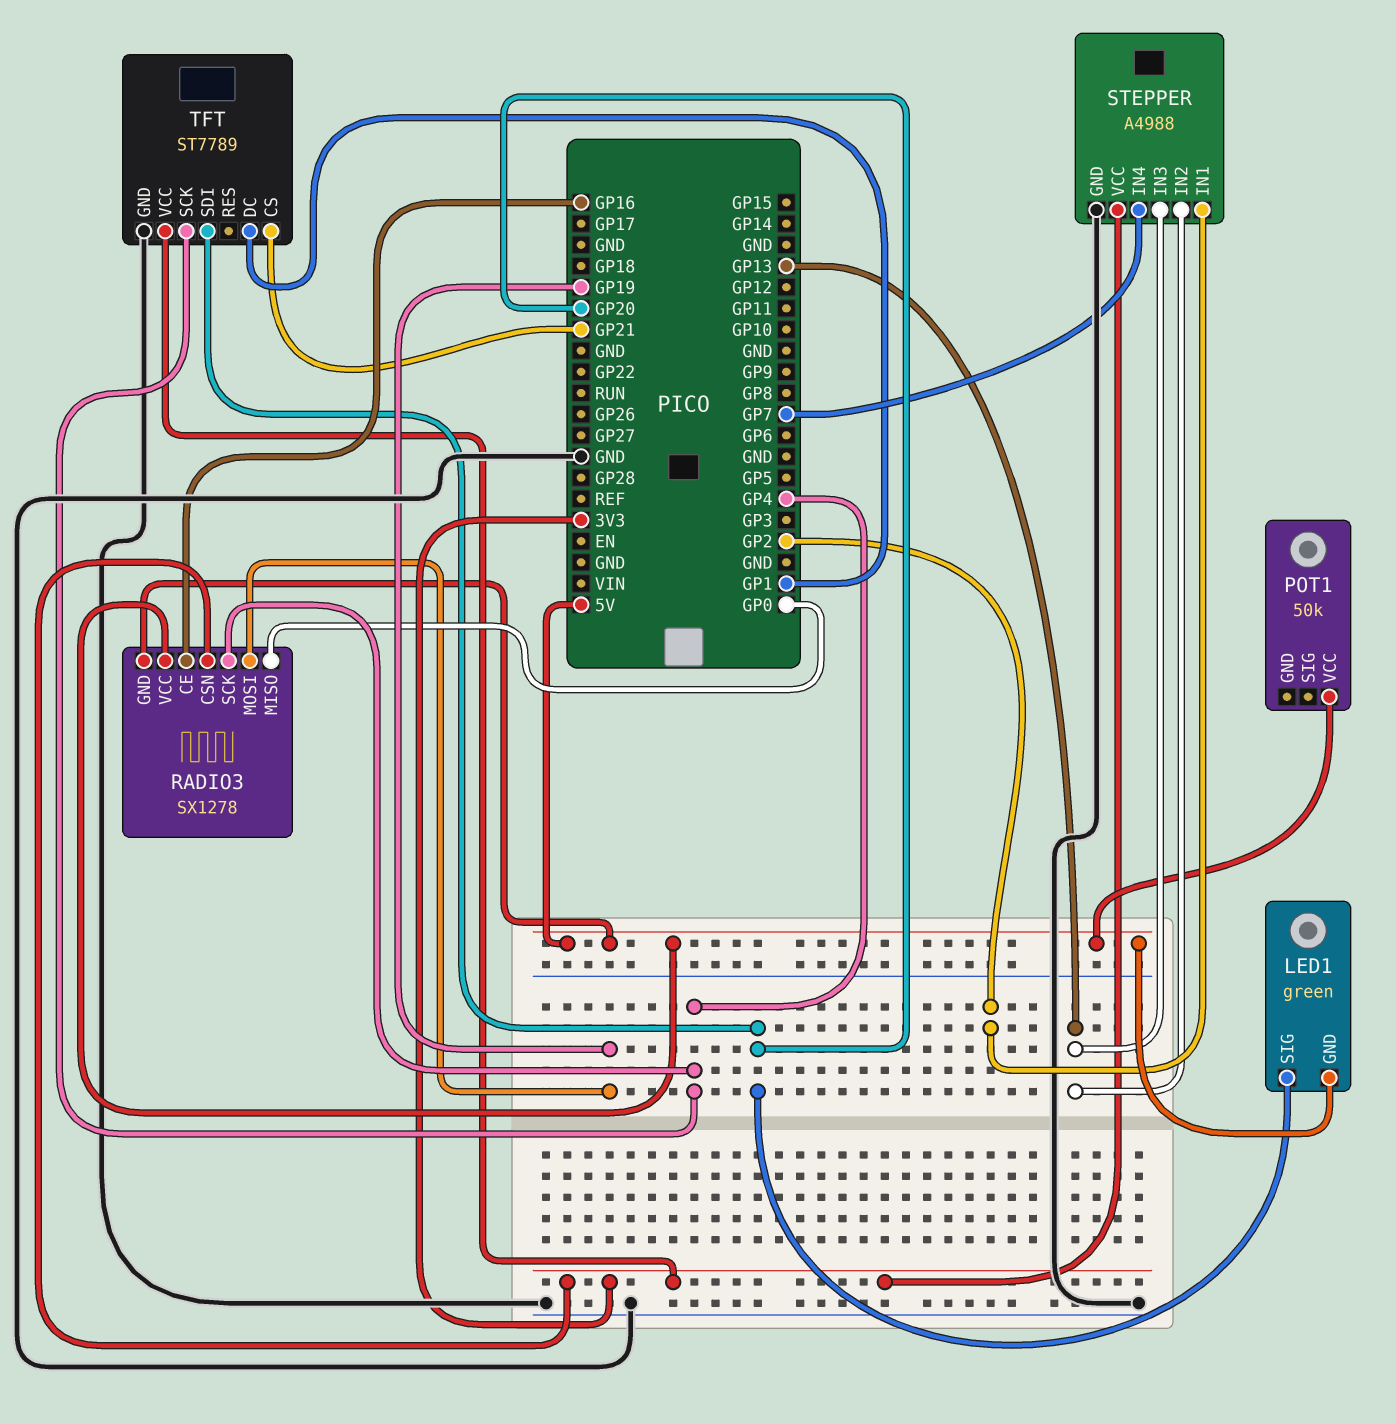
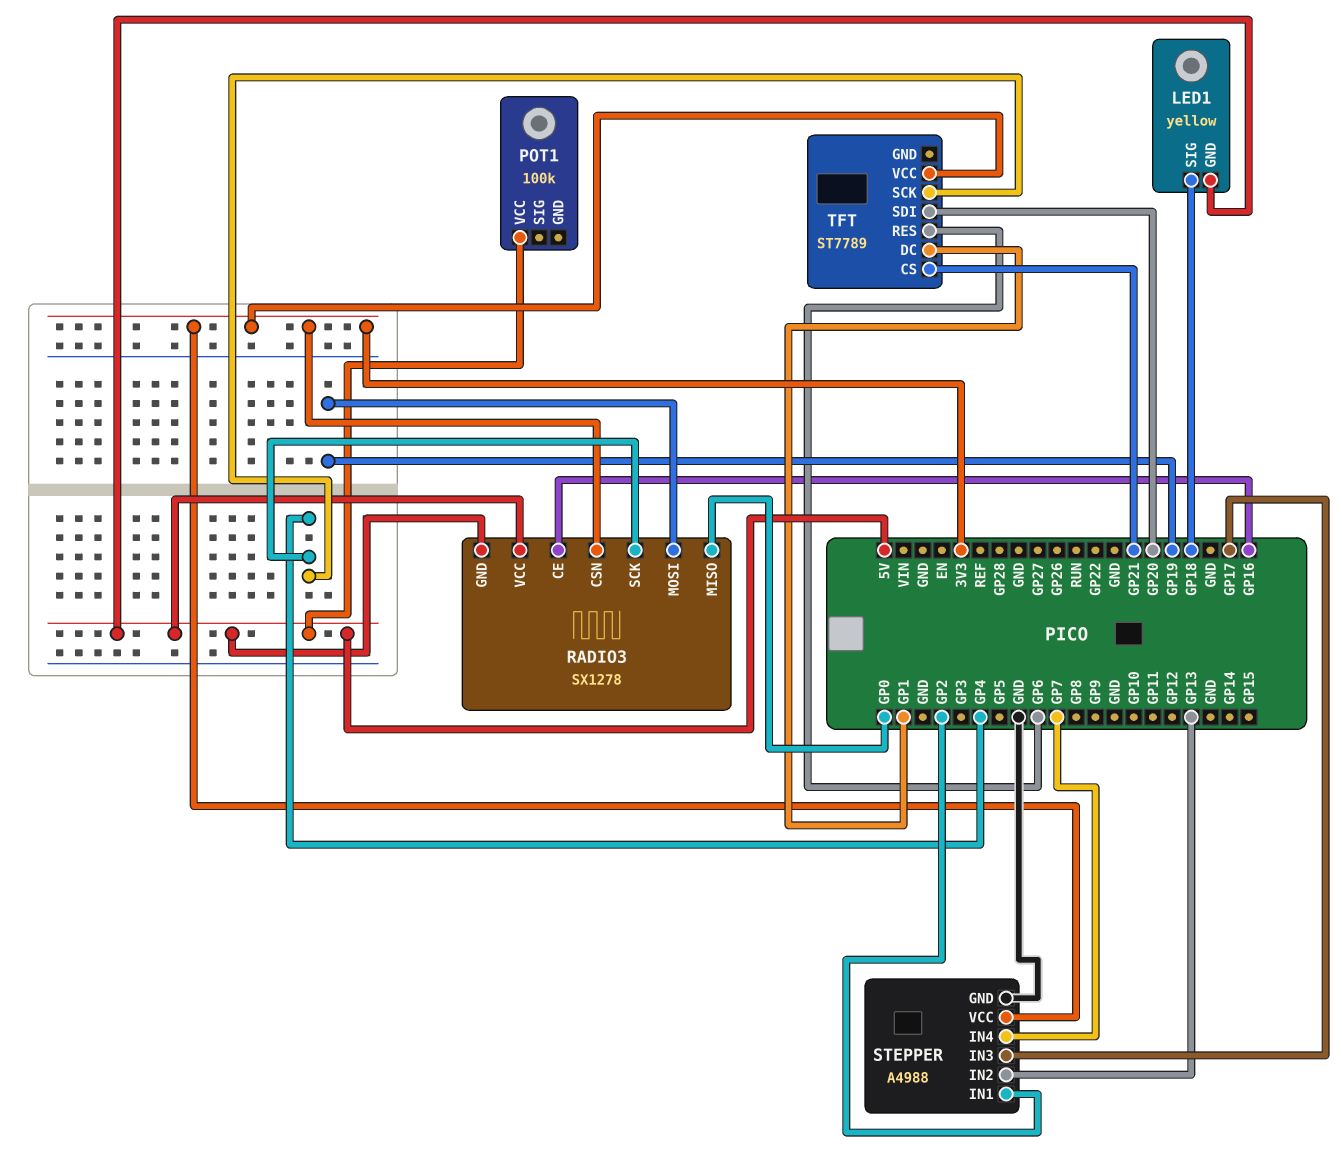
LED1: green -> yellow
LED1 pin SIG: GP20 -> GP18
POT1: 50k -> 100k
STEPPER pin IN3: GP13 -> GP17
TFT pin GND: GND -> none
TFT pin RES: none -> GP6

